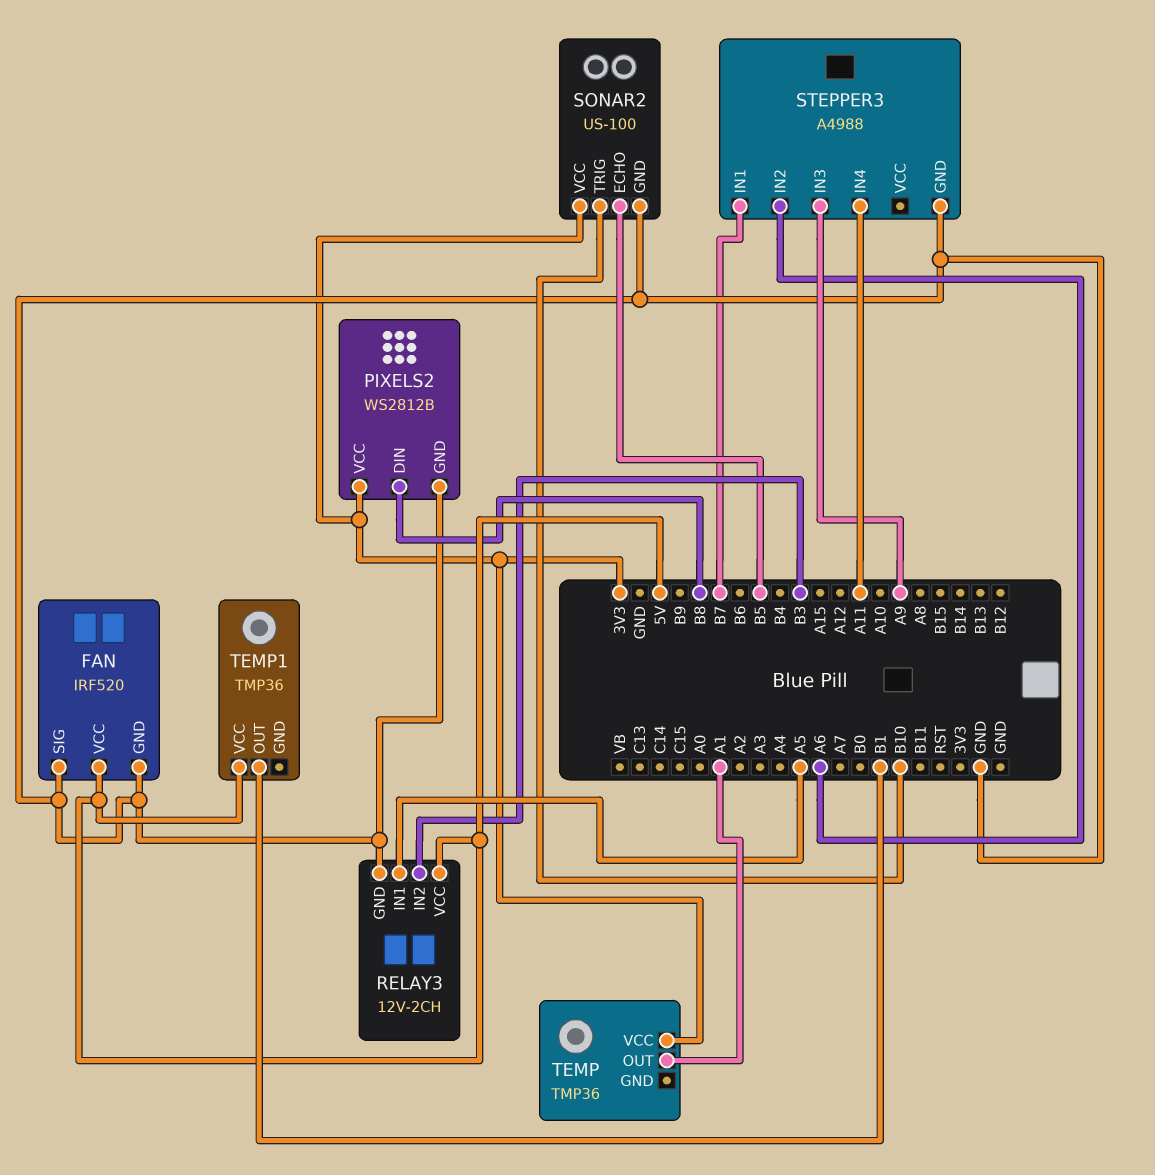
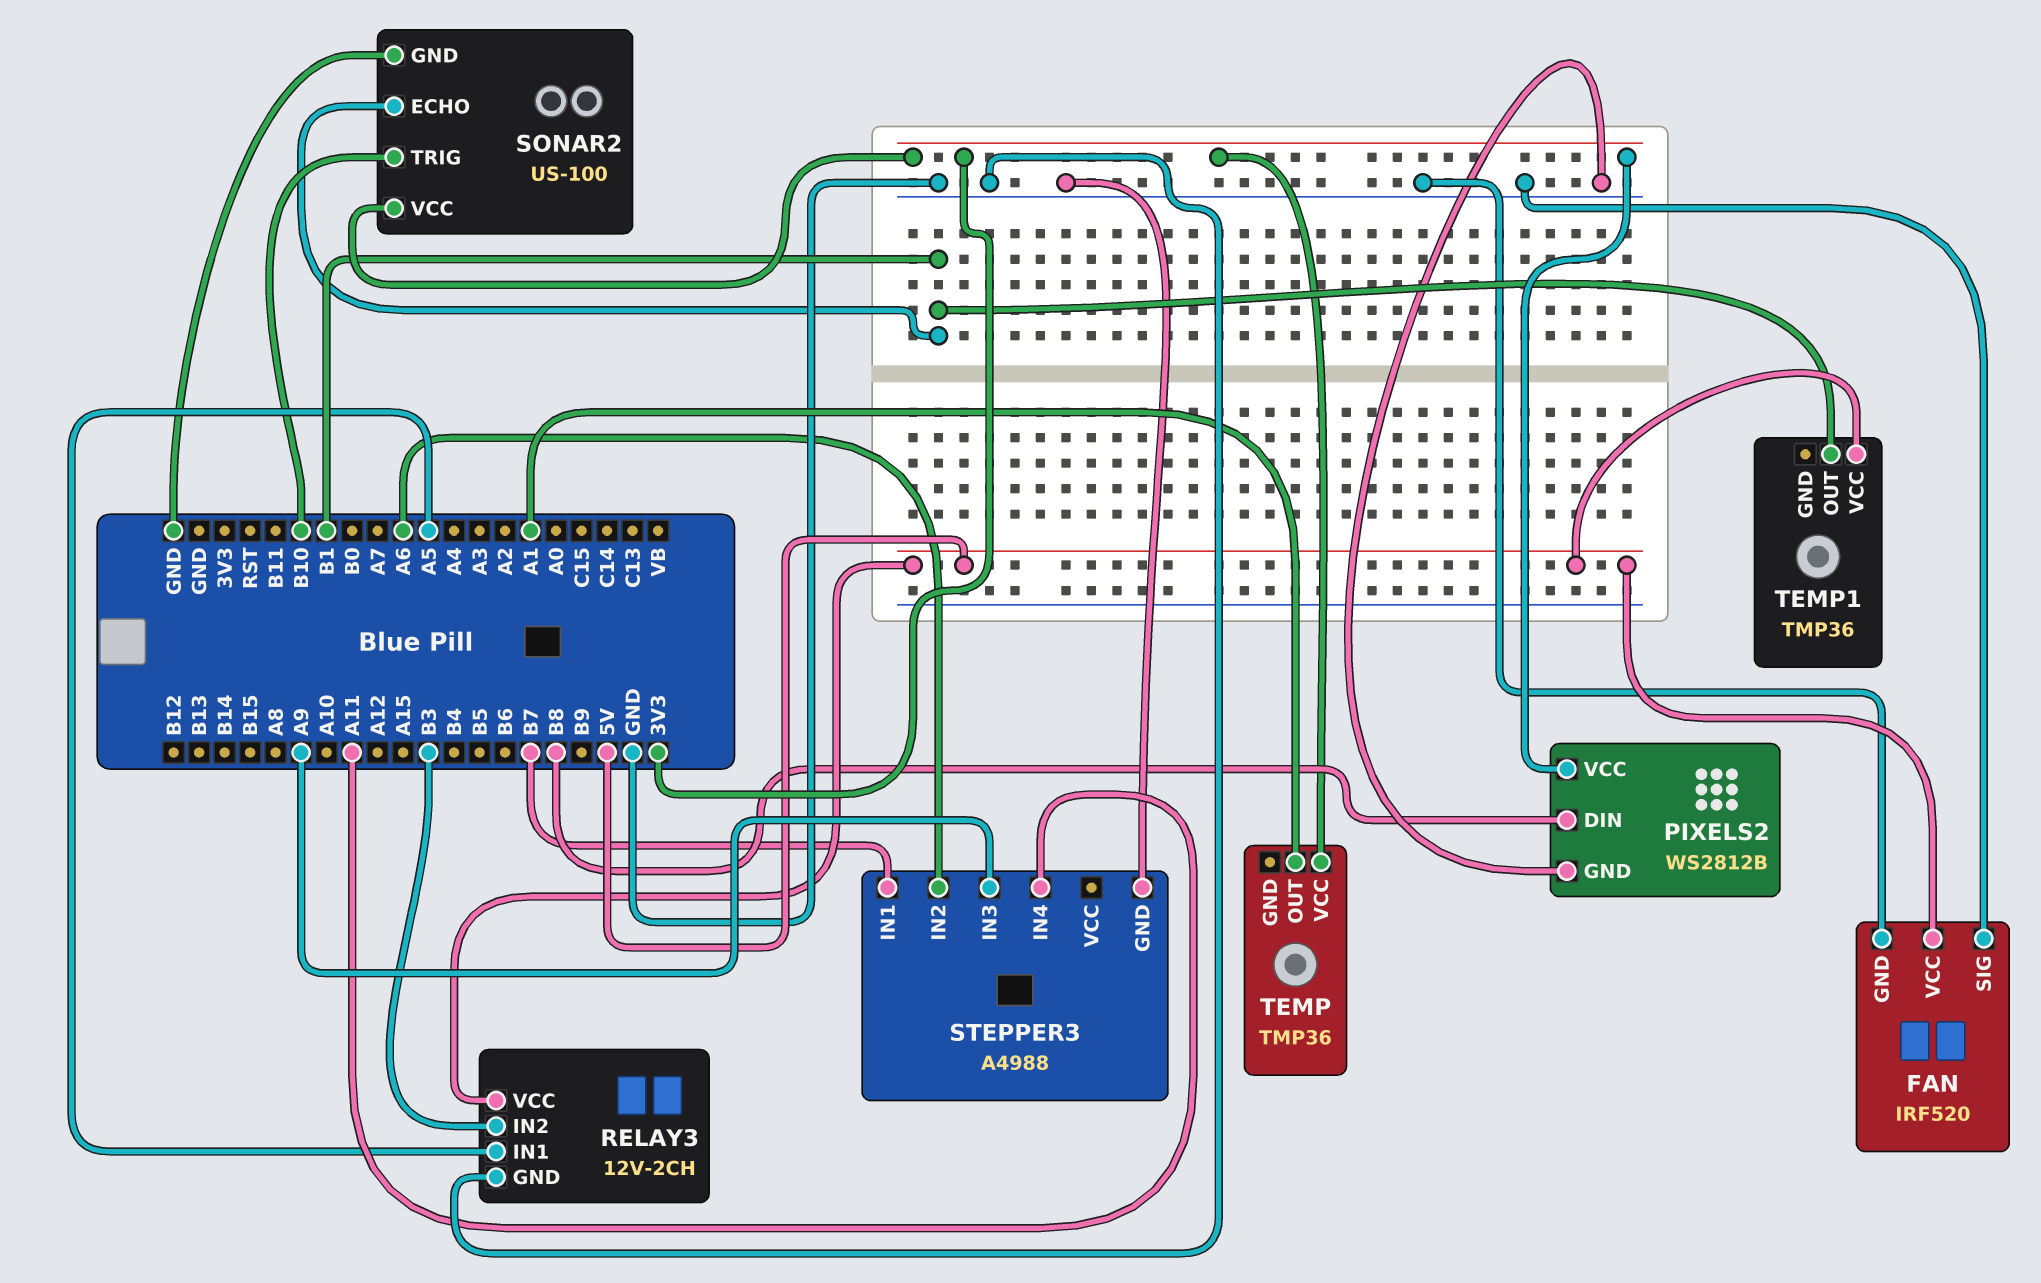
SONAR2 pin ECHO: B5 -> B1

